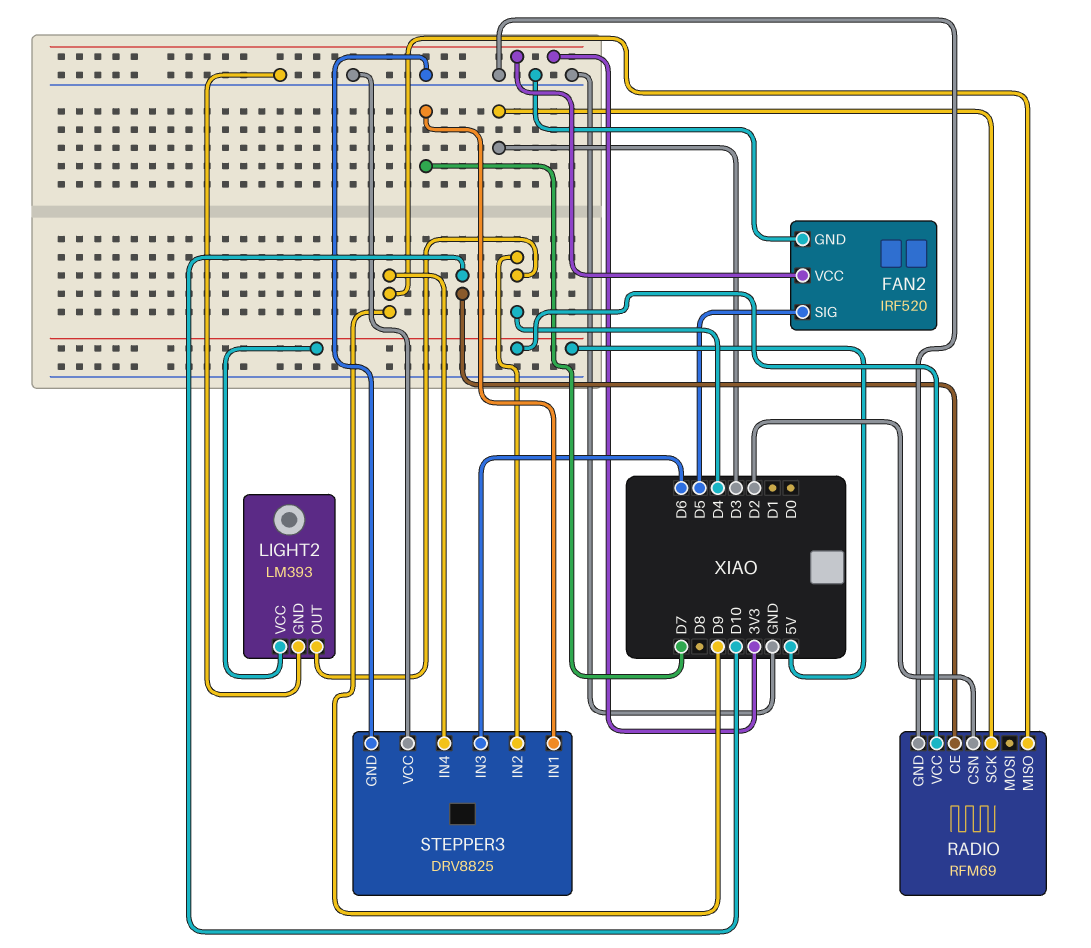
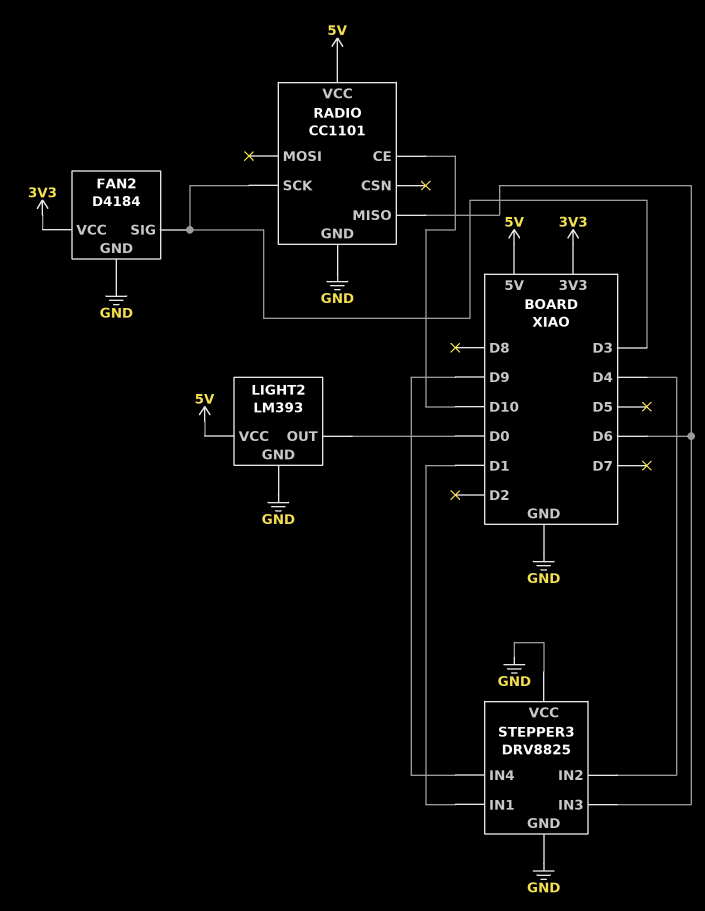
FAN2: IRF520 -> D4184
FAN2 pin SIG: D5 -> D3
LIGHT2 pin OUT: D4 -> D0
RADIO: RFM69 -> CC1101
RADIO pin CSN: D2 -> none
RADIO pin MISO: D9 -> D6
STEPPER3 pin IN1: D7 -> D1

